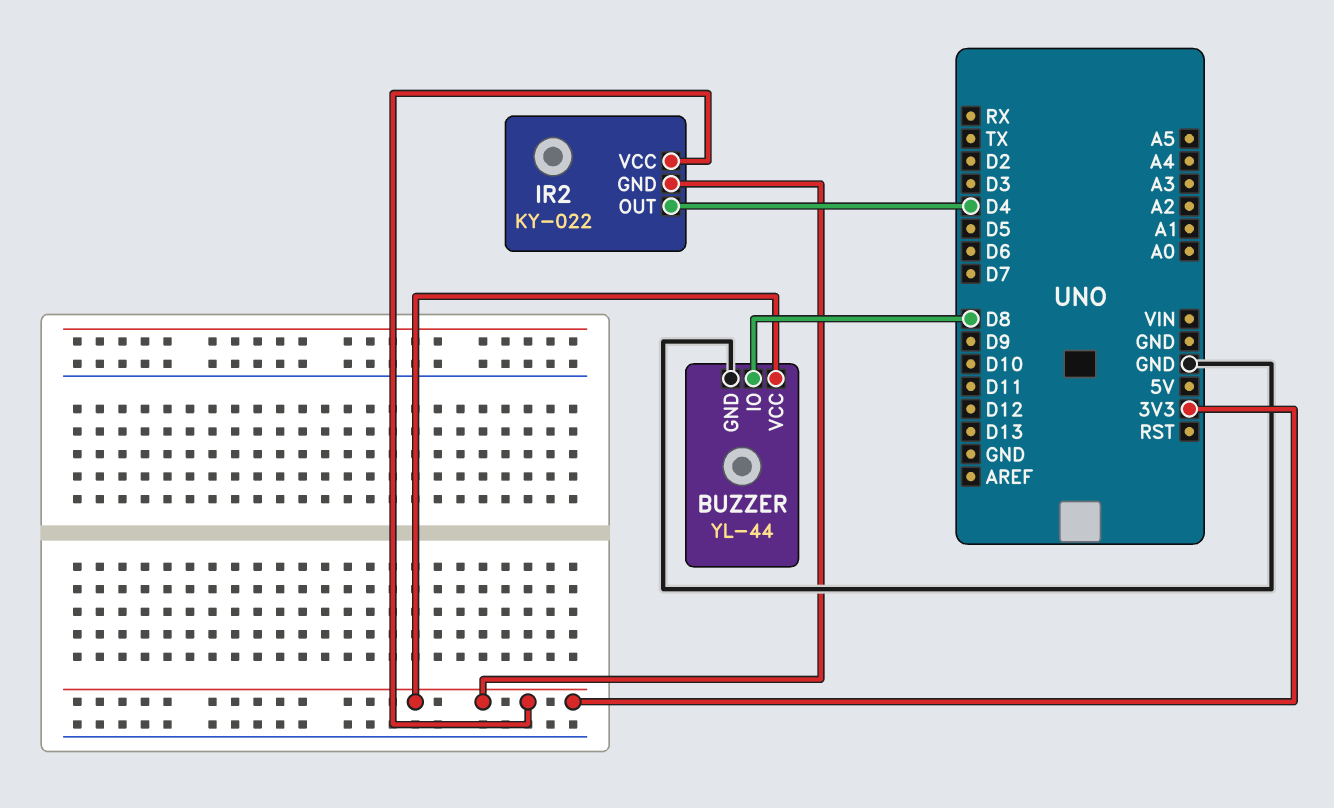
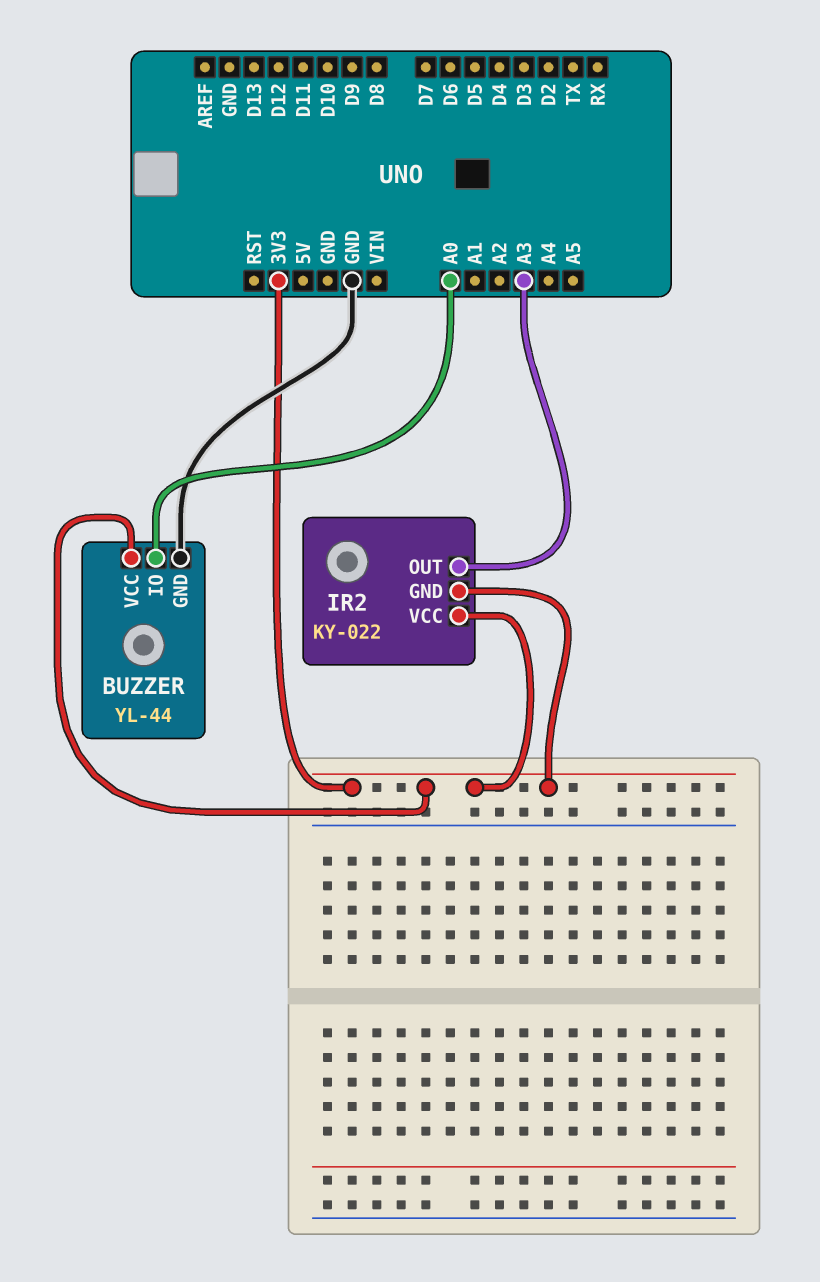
BUZZER pin IO: D8 -> A0
IR2 pin OUT: D4 -> A3

